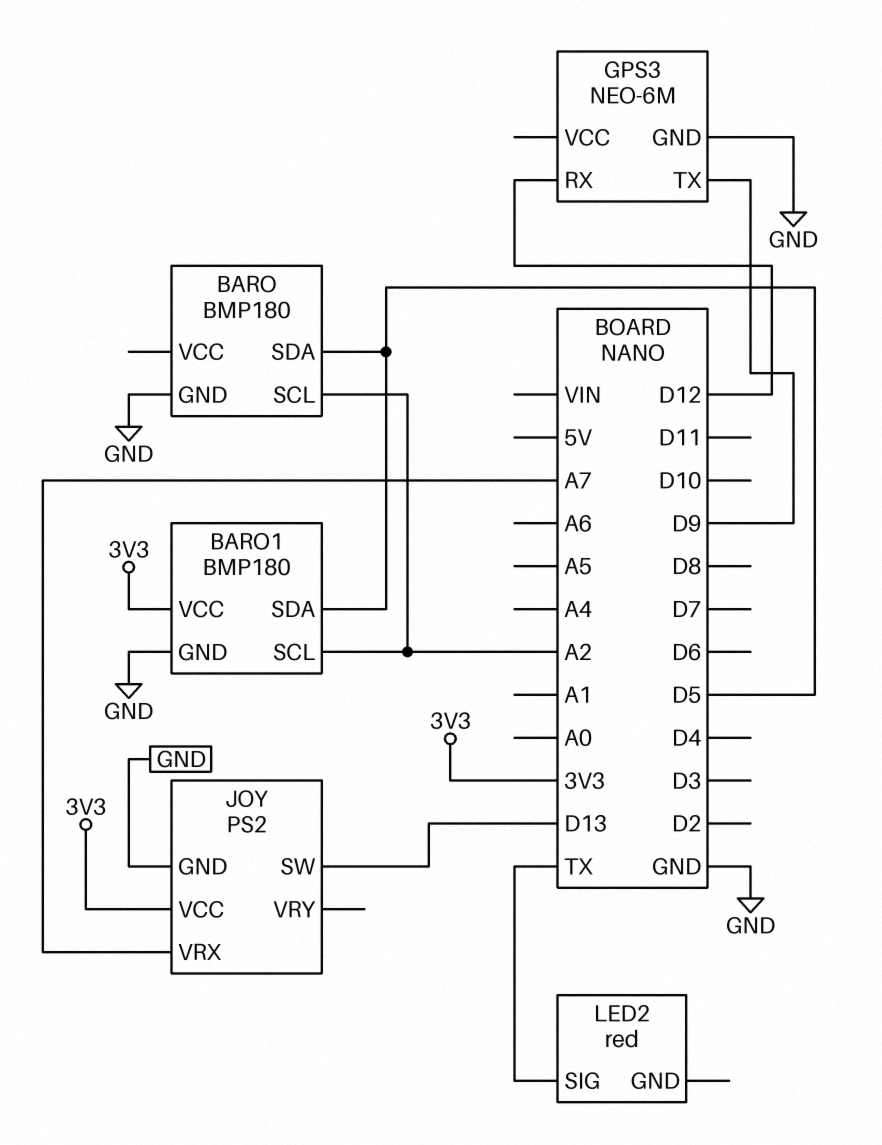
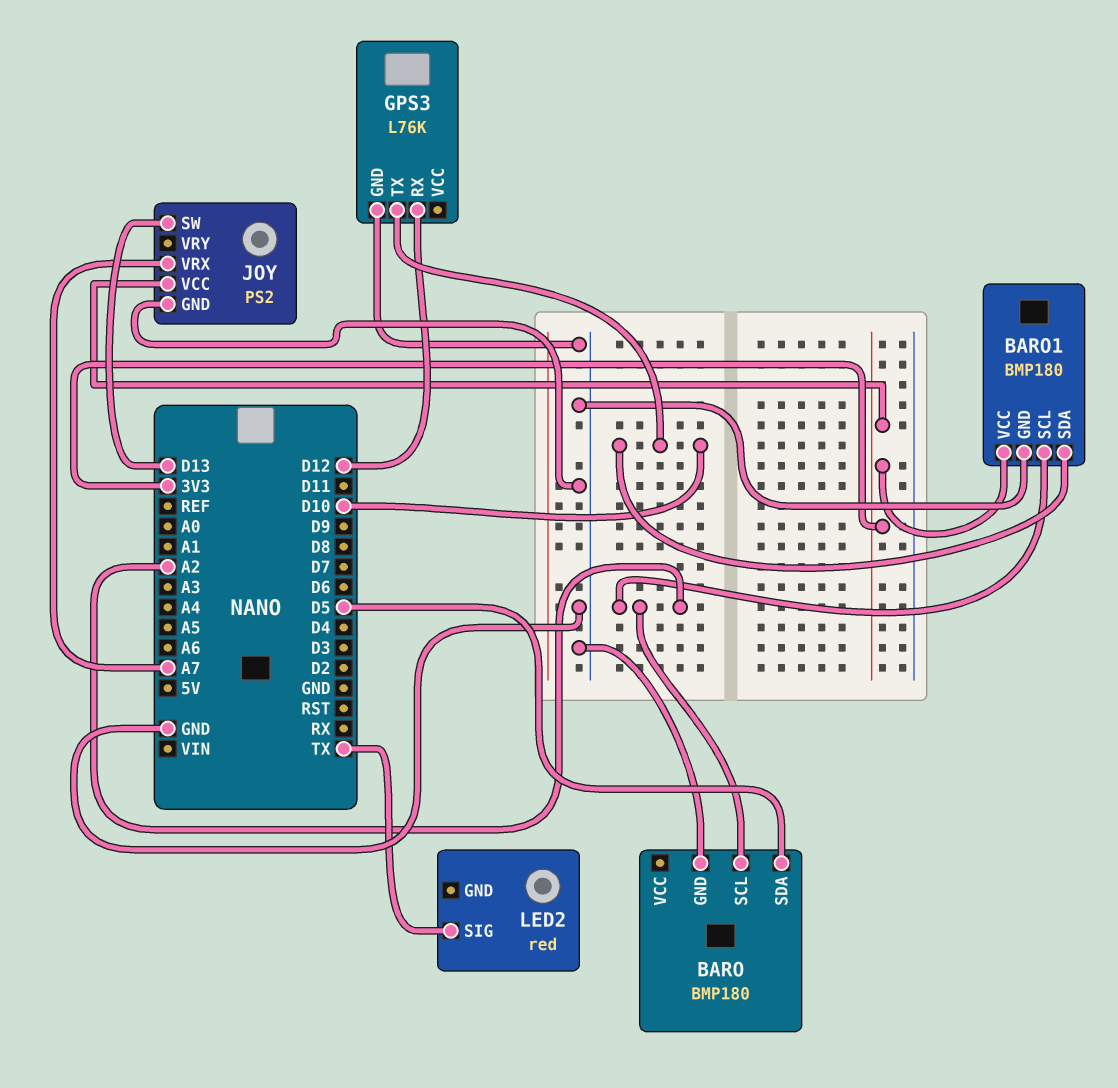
BARO1 pin SDA: D5 -> D10
GPS3: NEO-6M -> L76K
GPS3 pin TX: D9 -> D10

